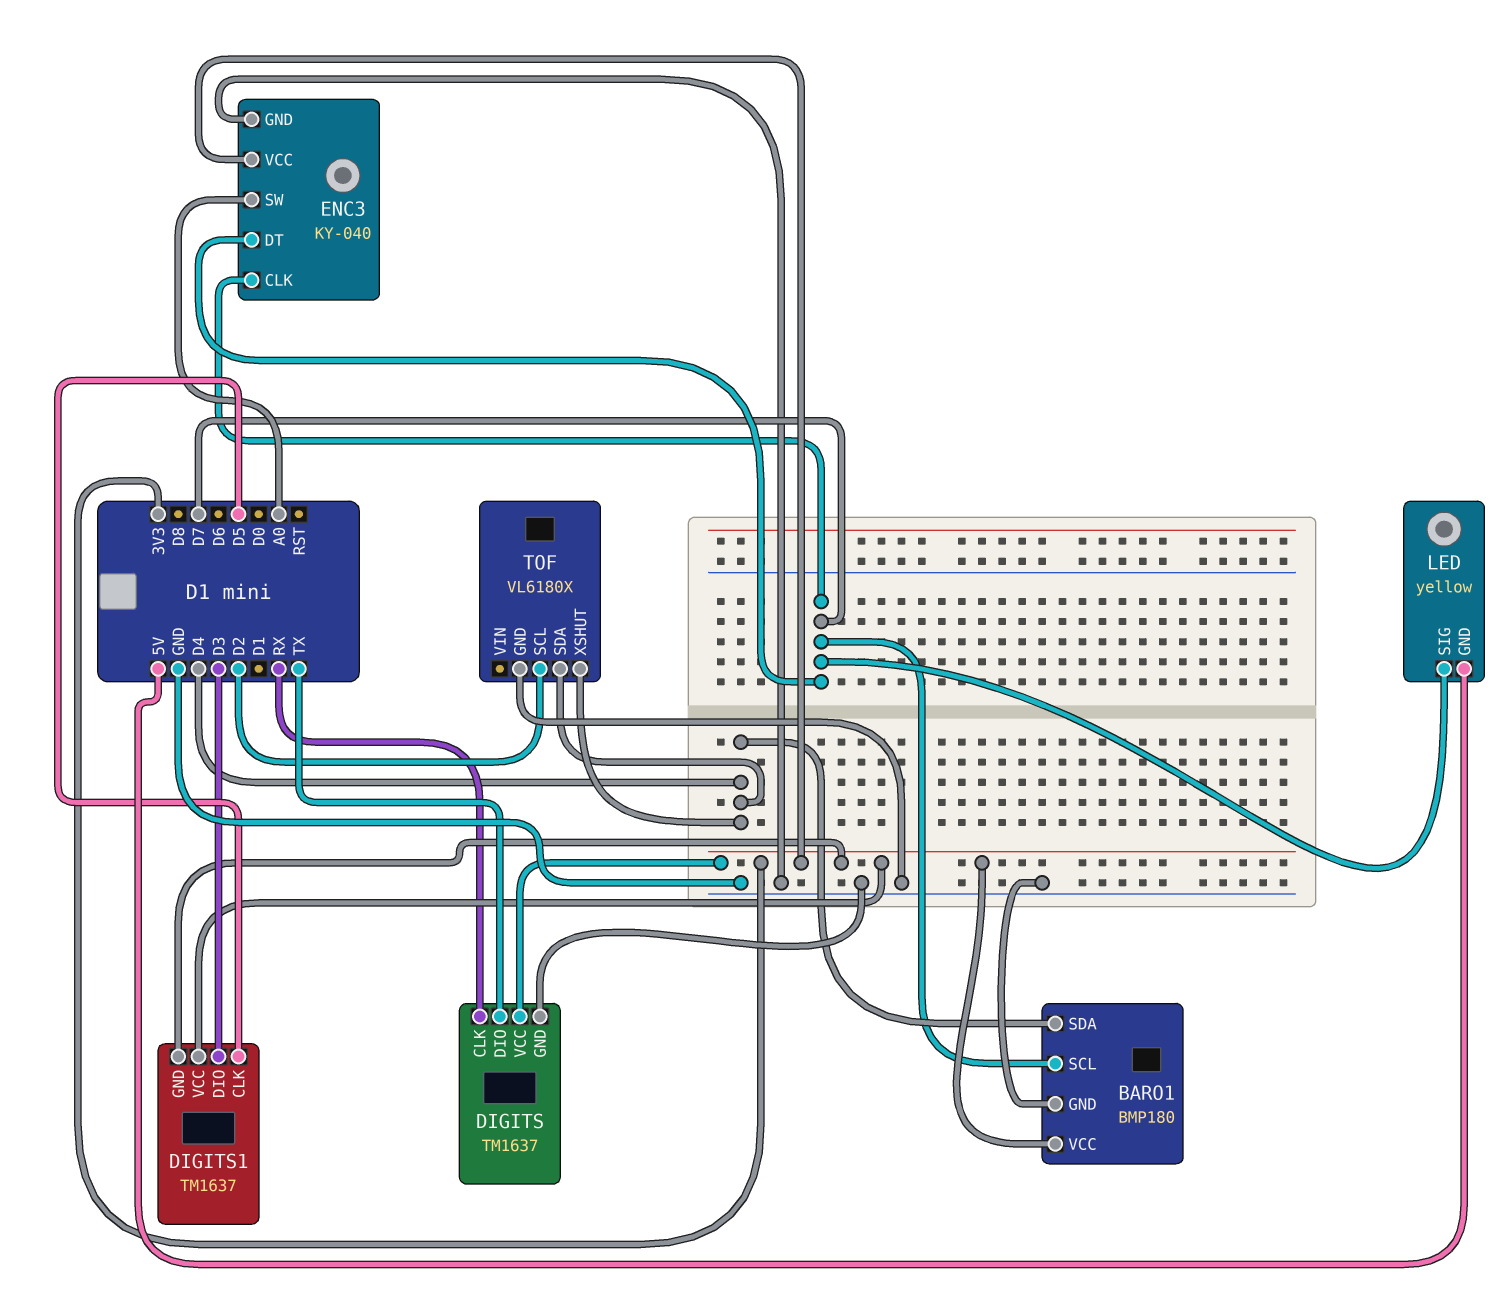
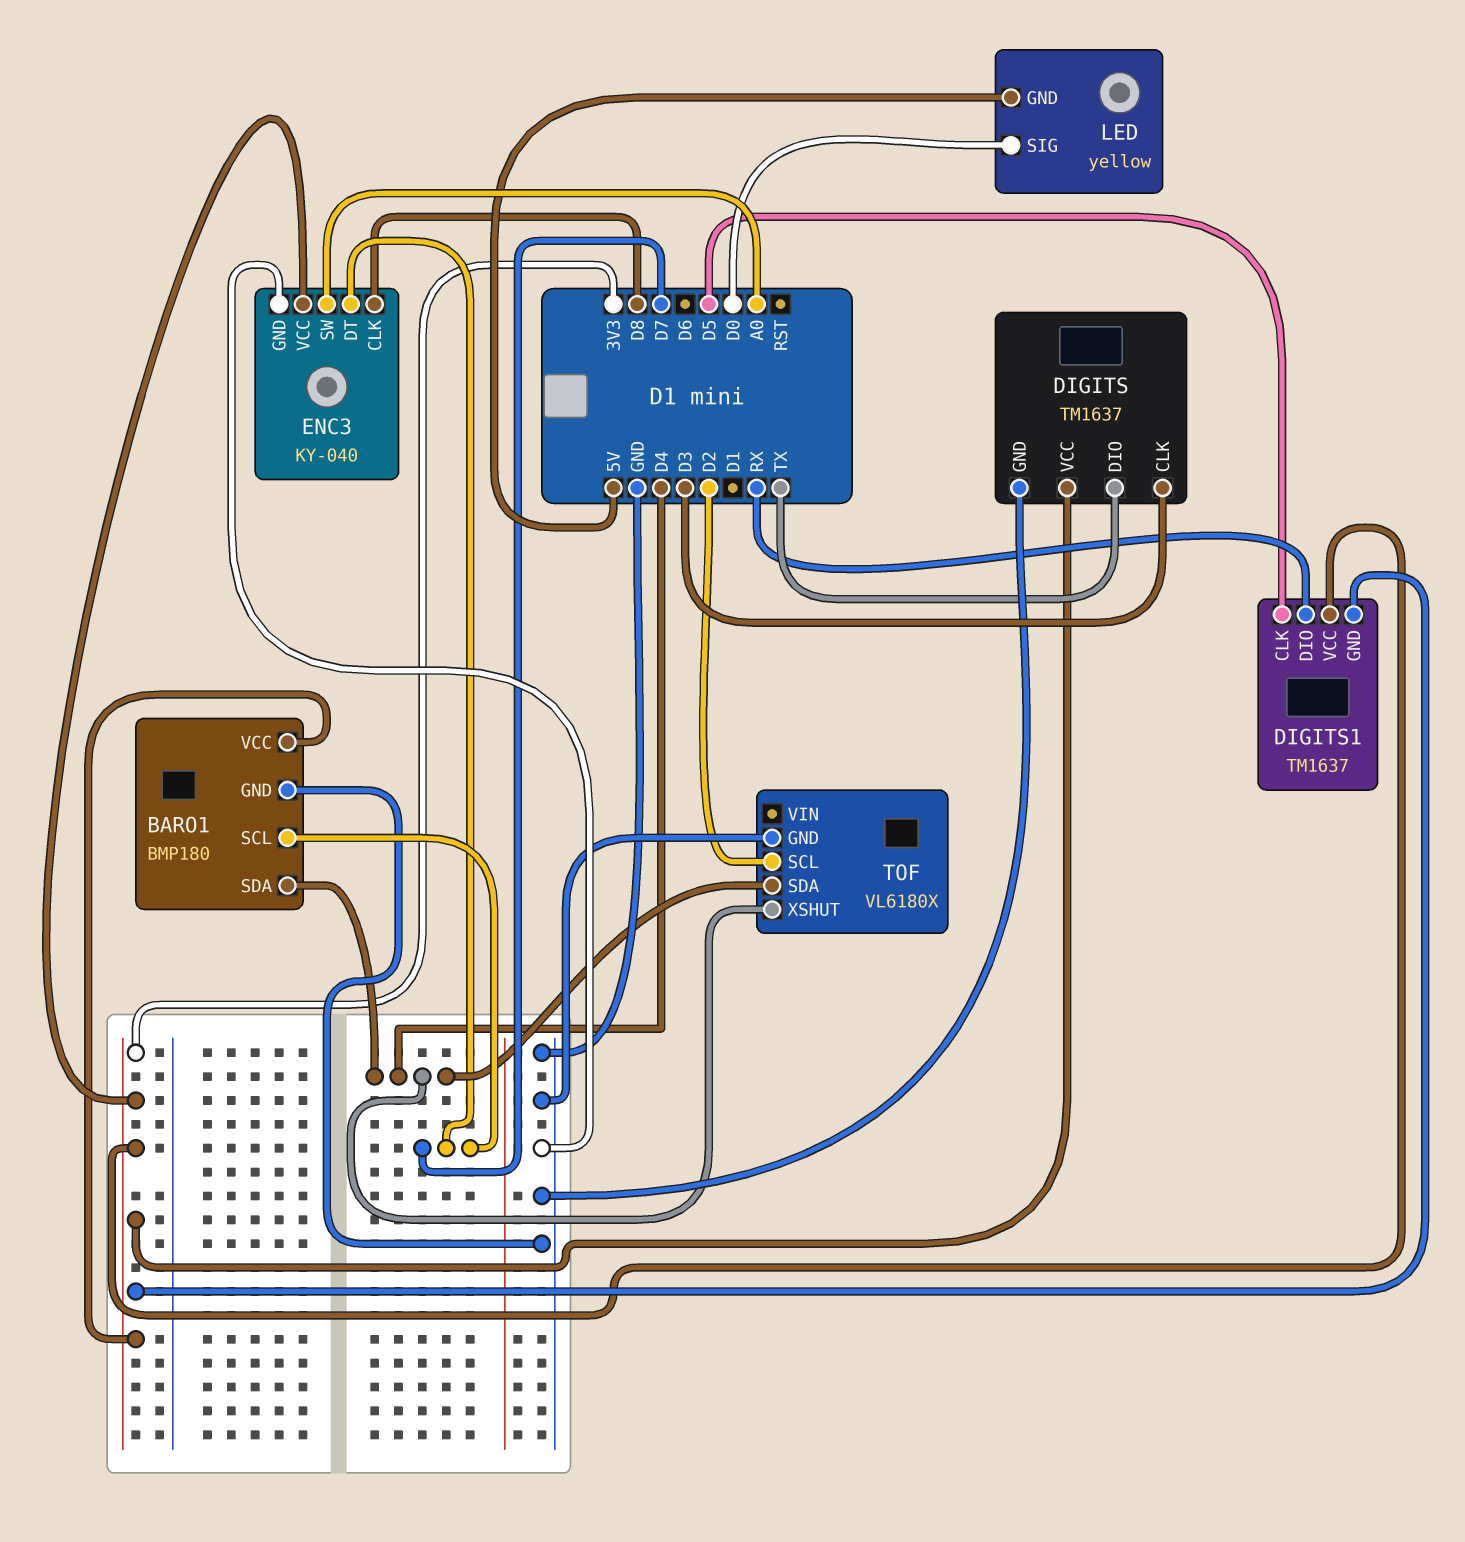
DIGITS pin CLK: RX -> D3
DIGITS1 pin DIO: D3 -> RX
ENC3 pin CLK: D7 -> D8
LED pin SIG: D7 -> D0

